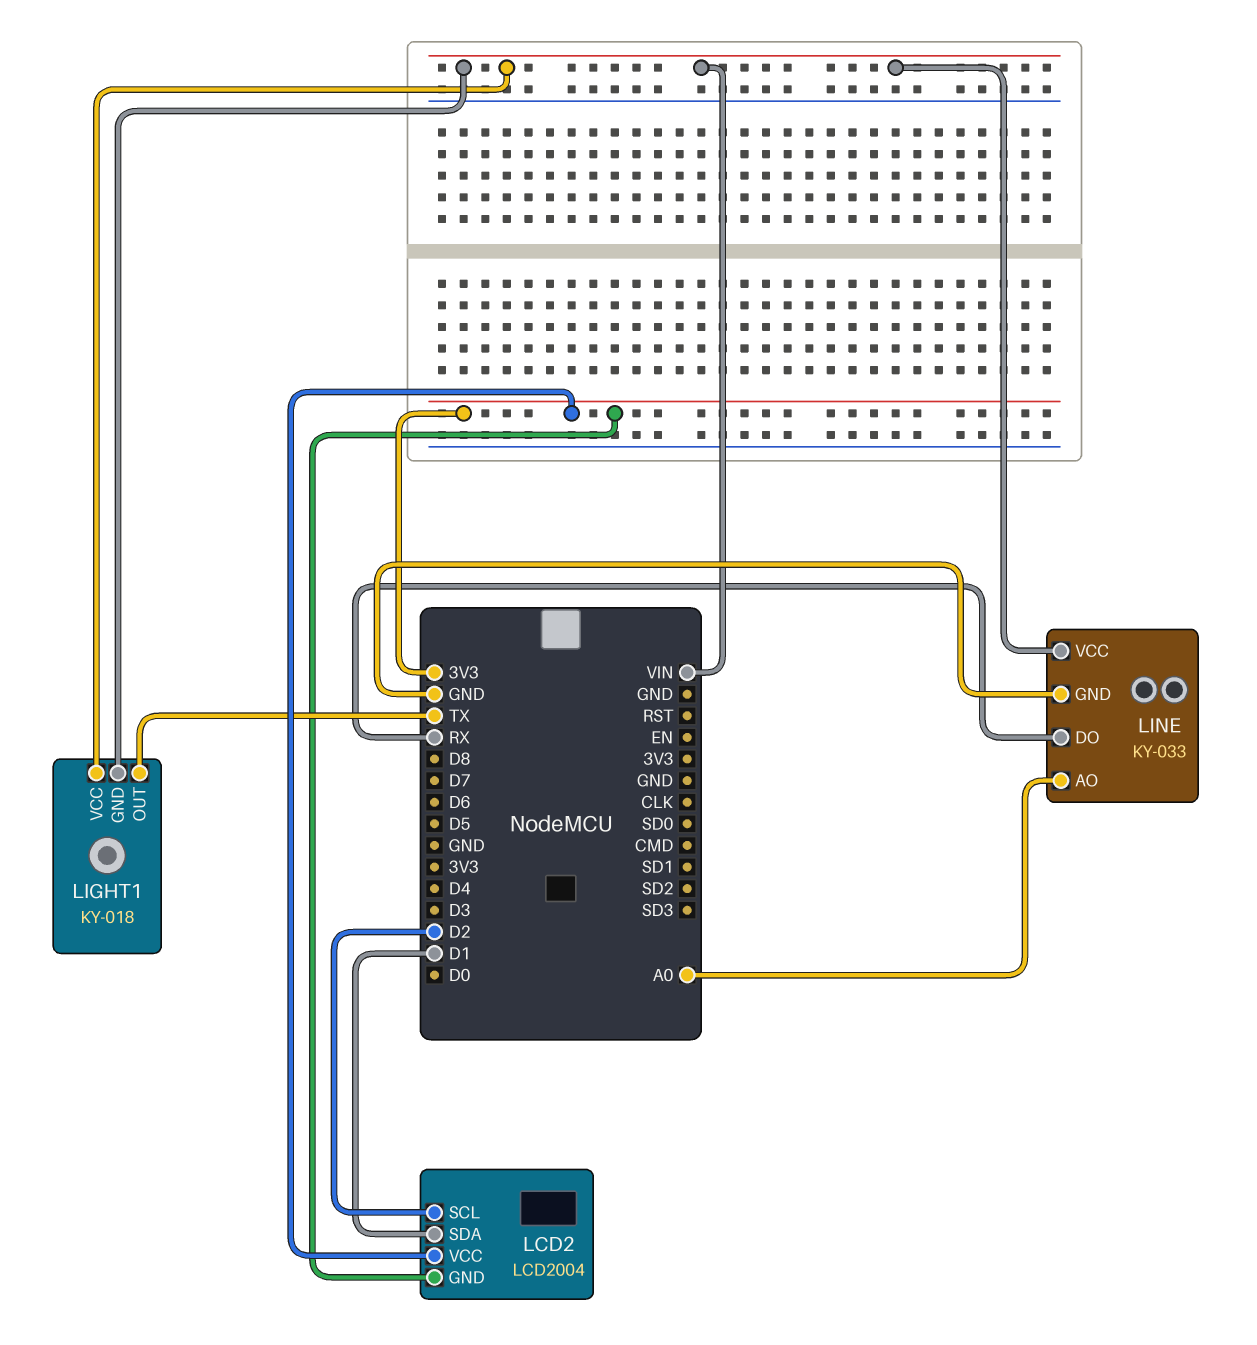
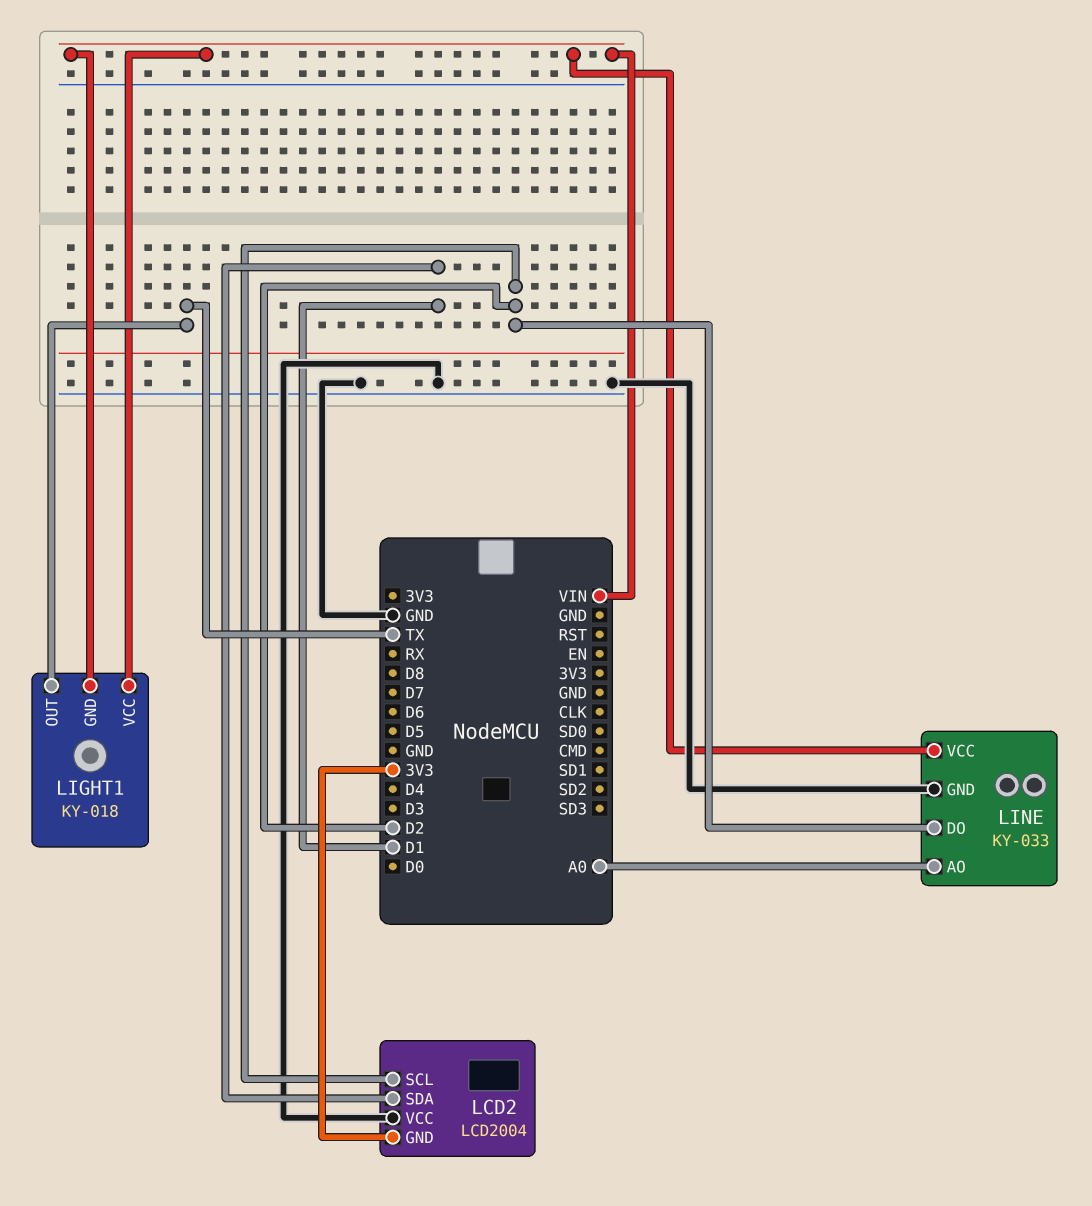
LCD2 pin VCC: 3V3 -> GND
LINE pin DO: RX -> D2

